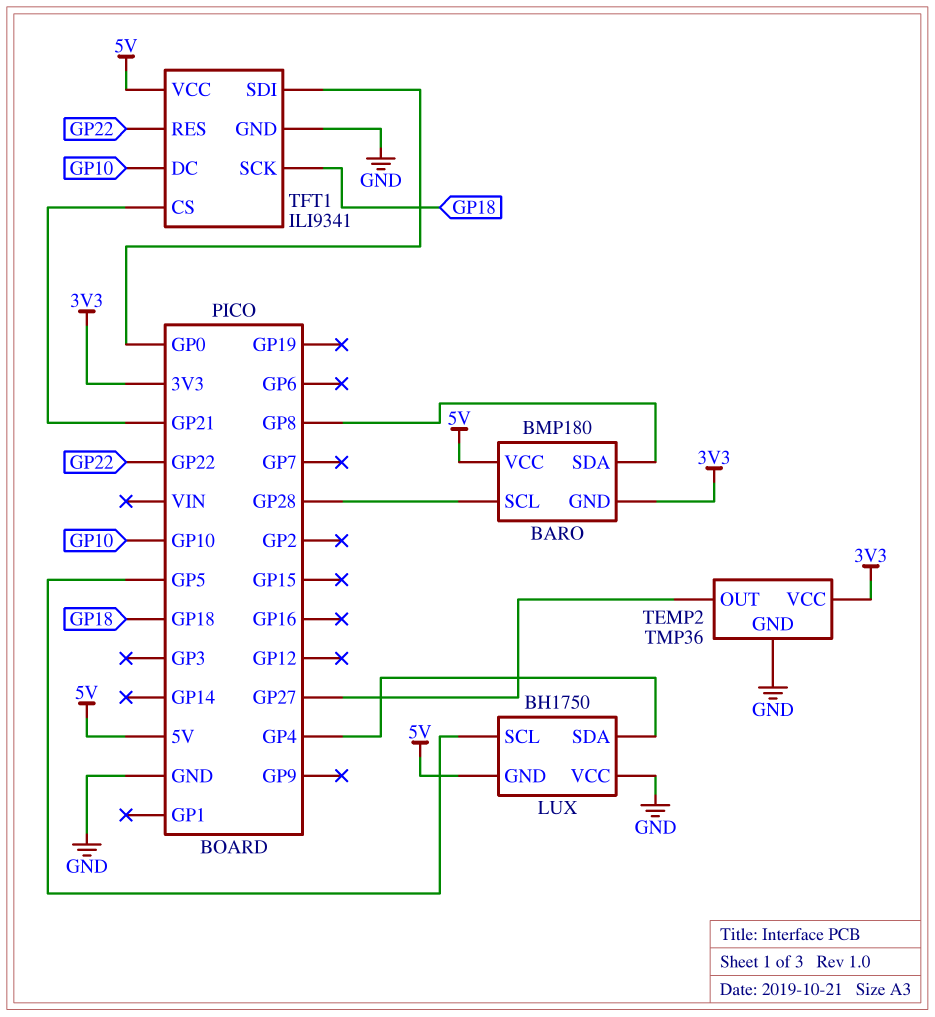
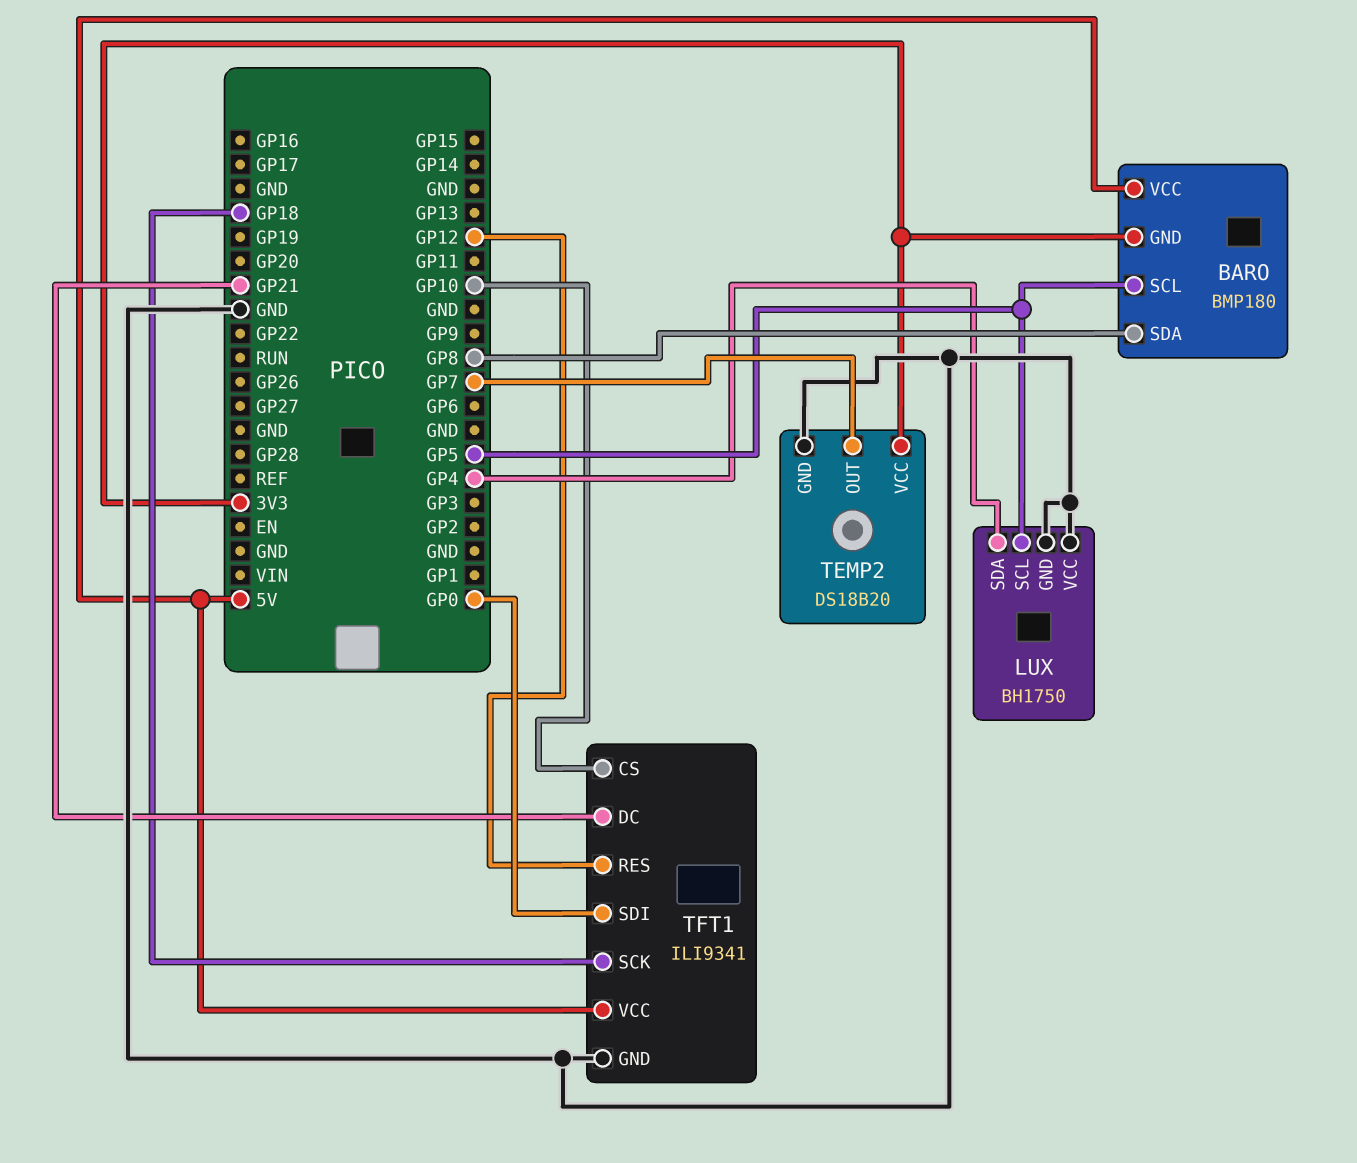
BARO pin SCL: GP28 -> GP5
LUX pin GND: 5V -> GND
TEMP2: TMP36 -> DS18B20
TEMP2 pin OUT: GP27 -> GP7
TFT1 pin CS: GP21 -> GP10
TFT1 pin DC: GP10 -> GP21
TFT1 pin RES: GP22 -> GP12

